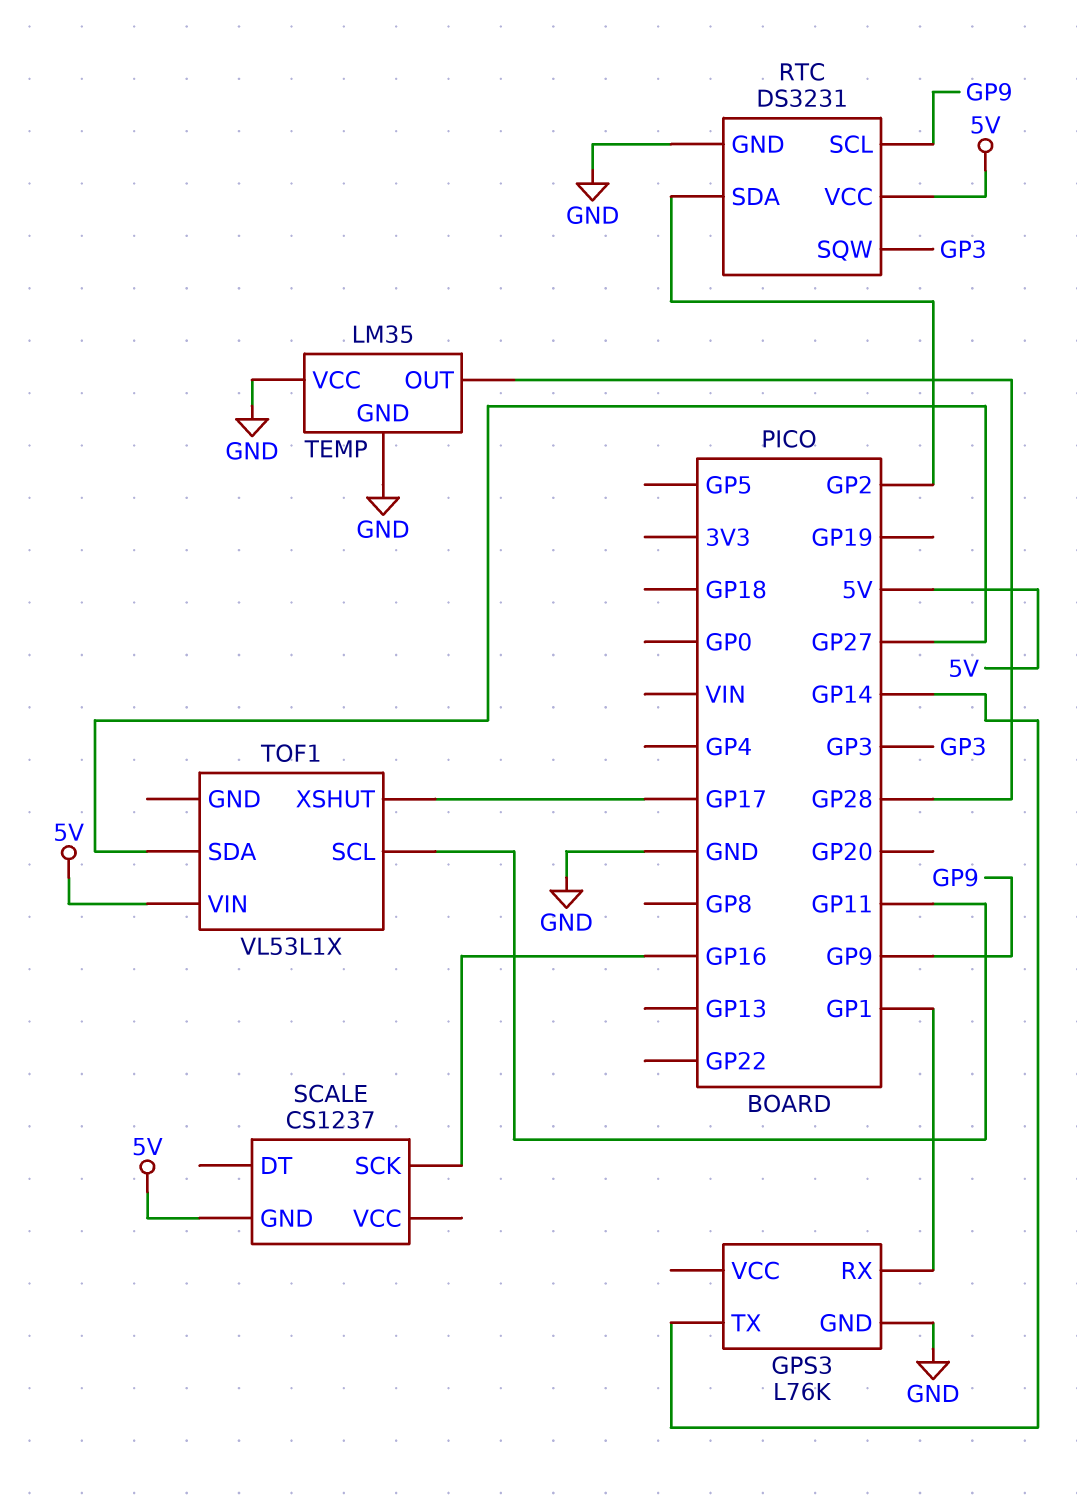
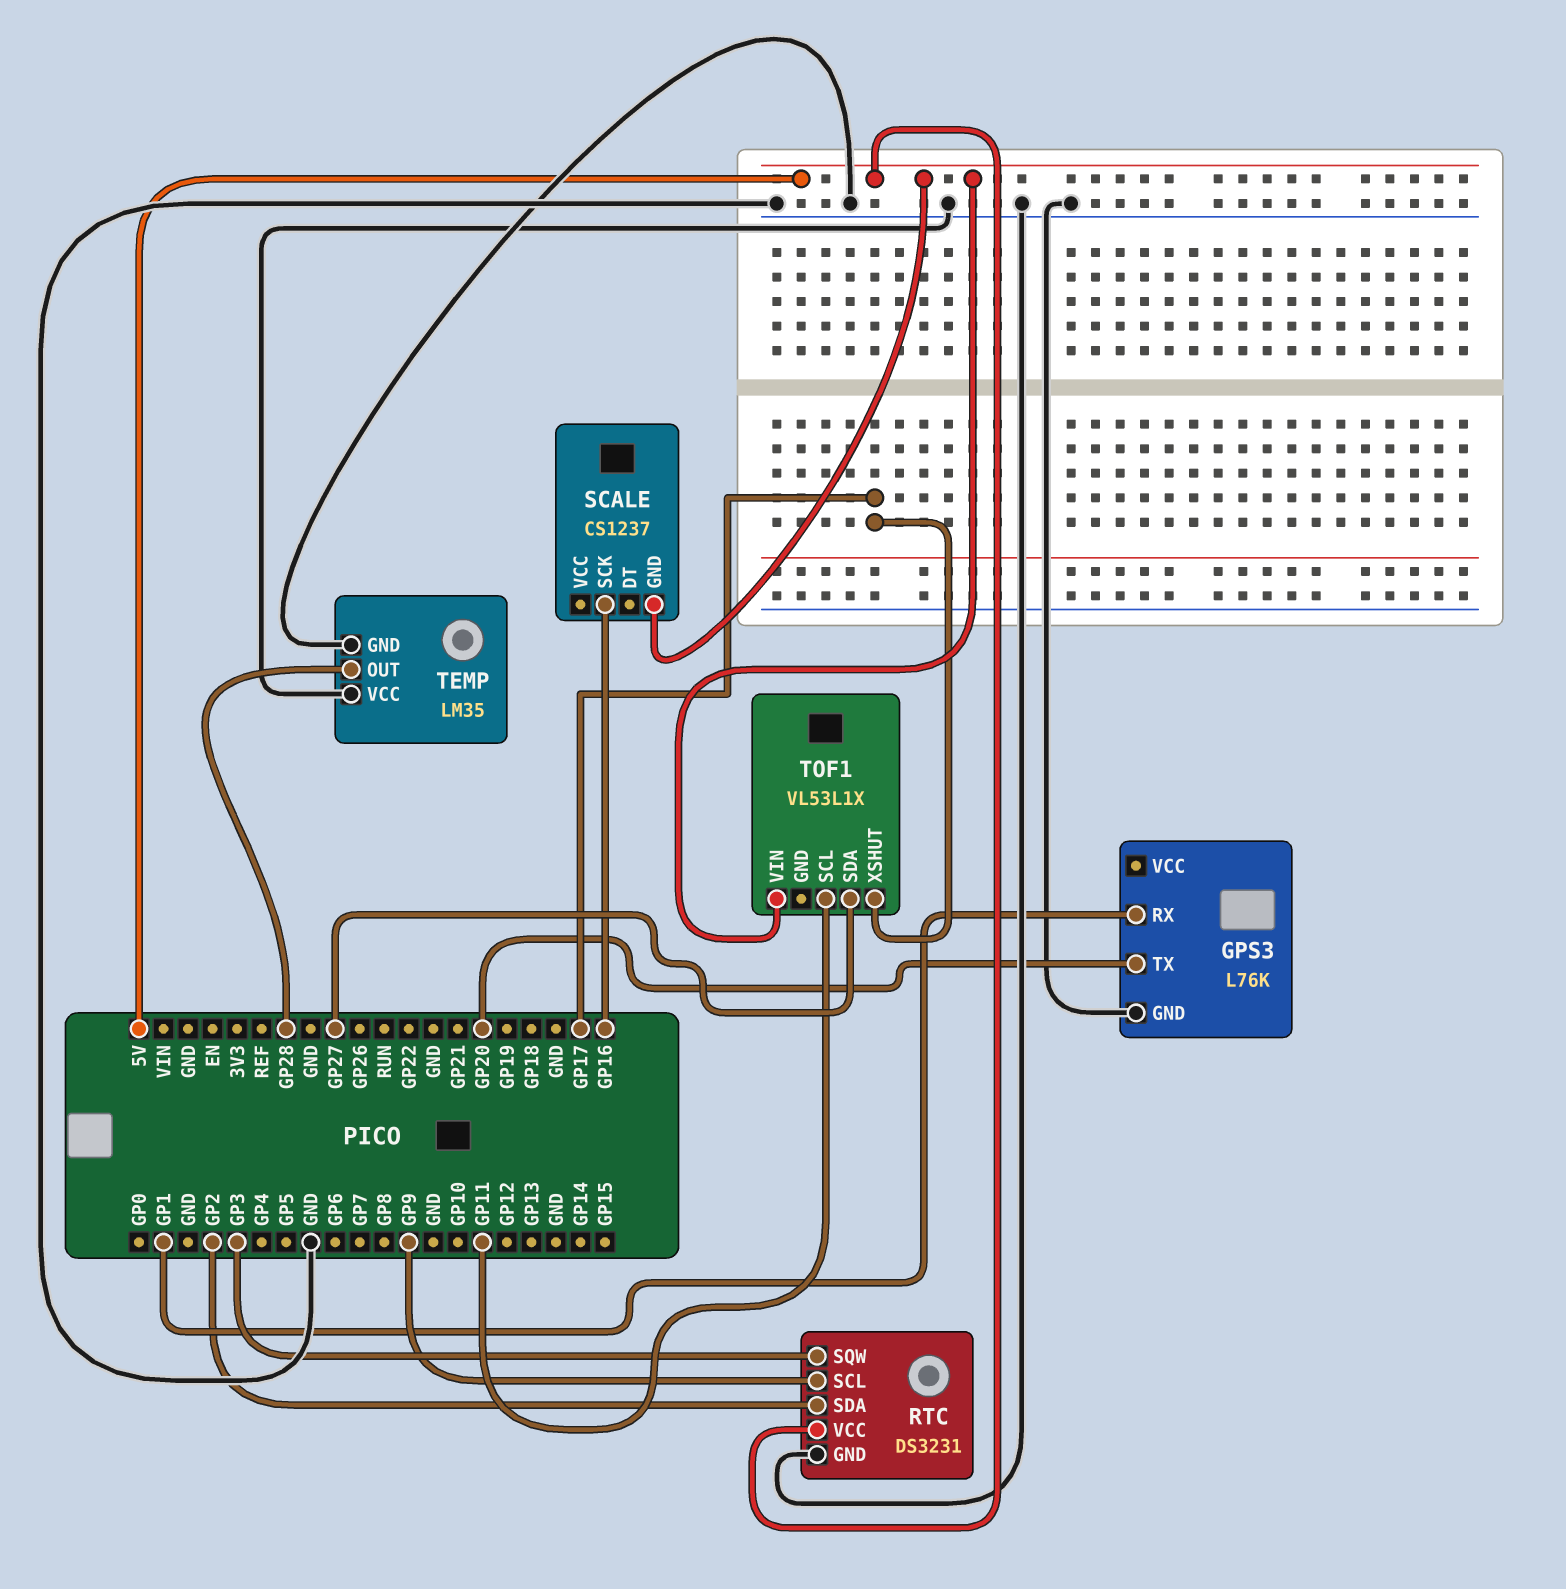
GPS3 pin TX: GP14 -> GP20

